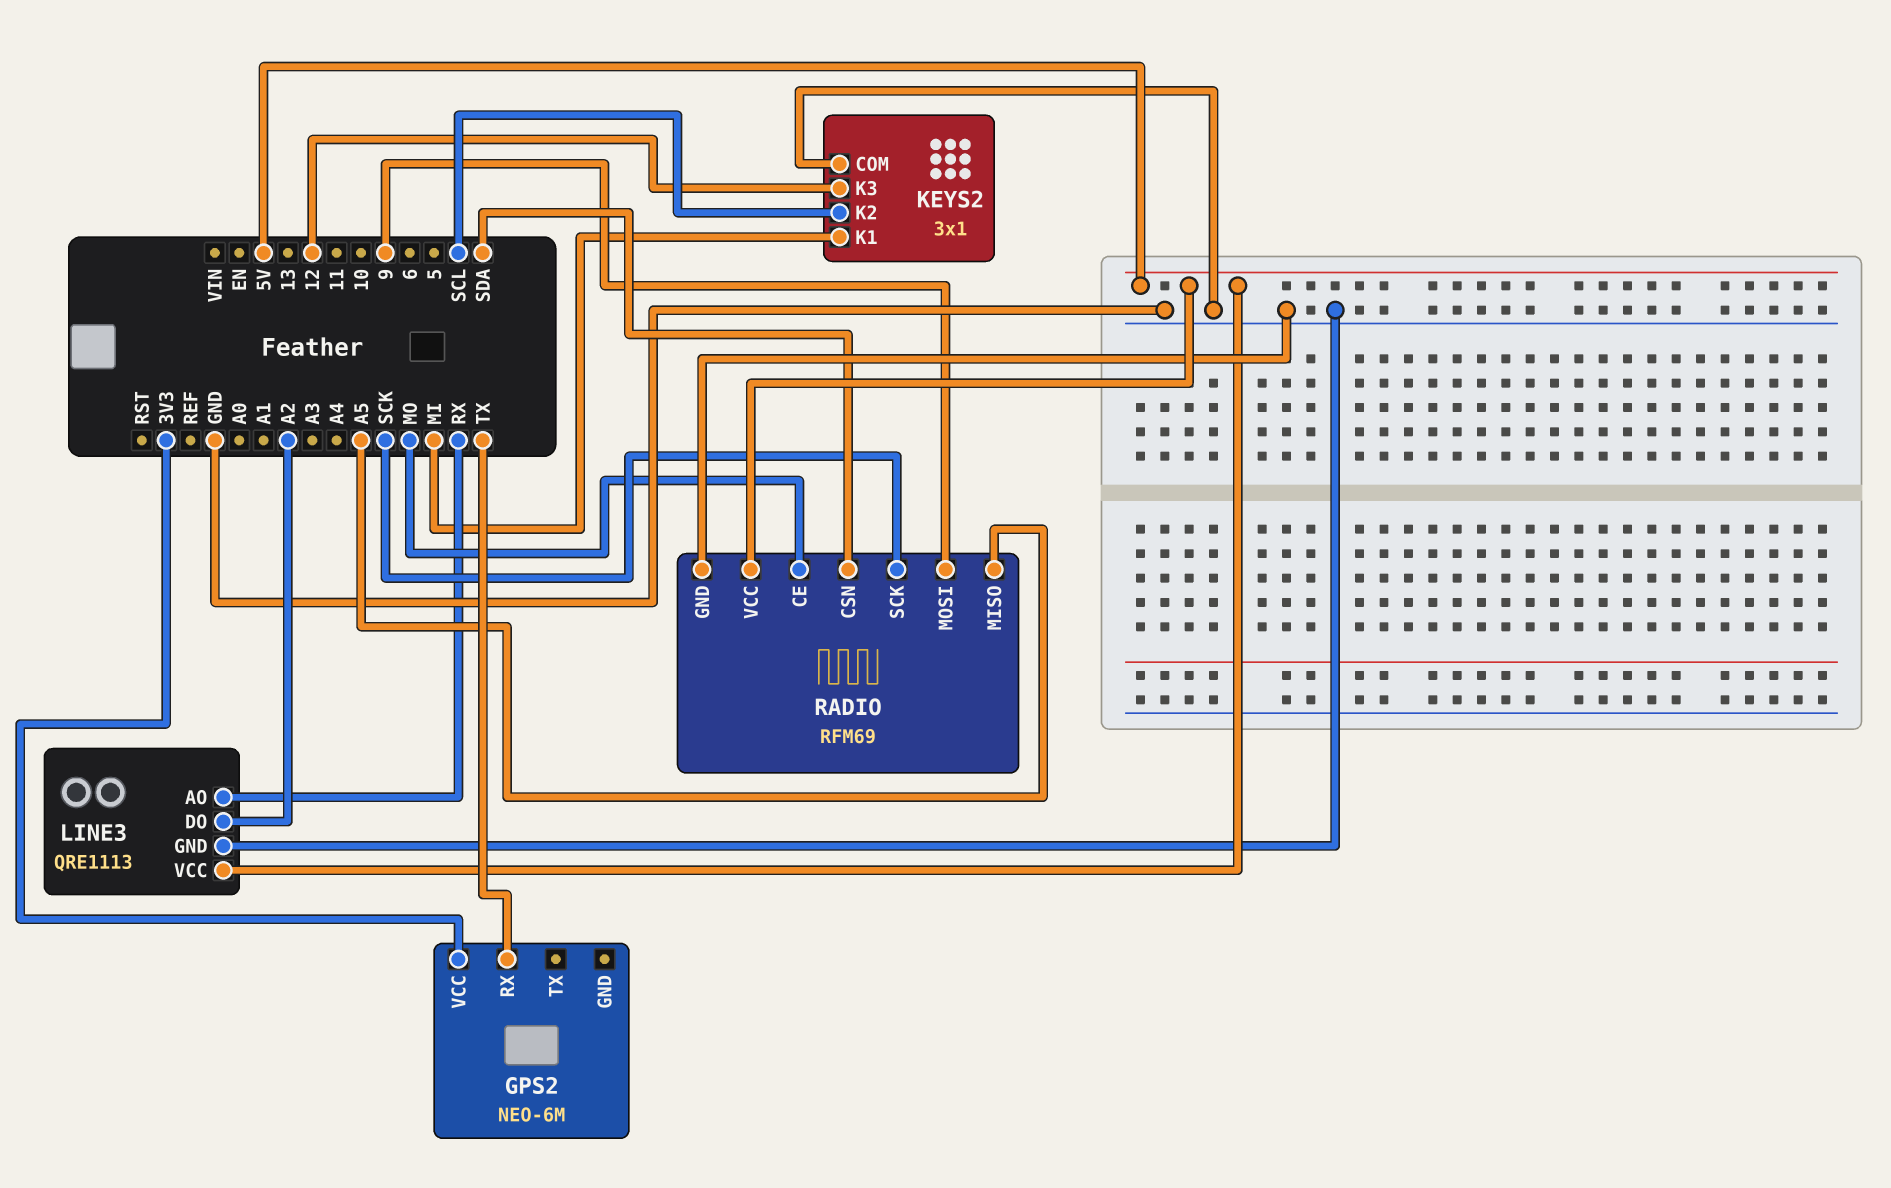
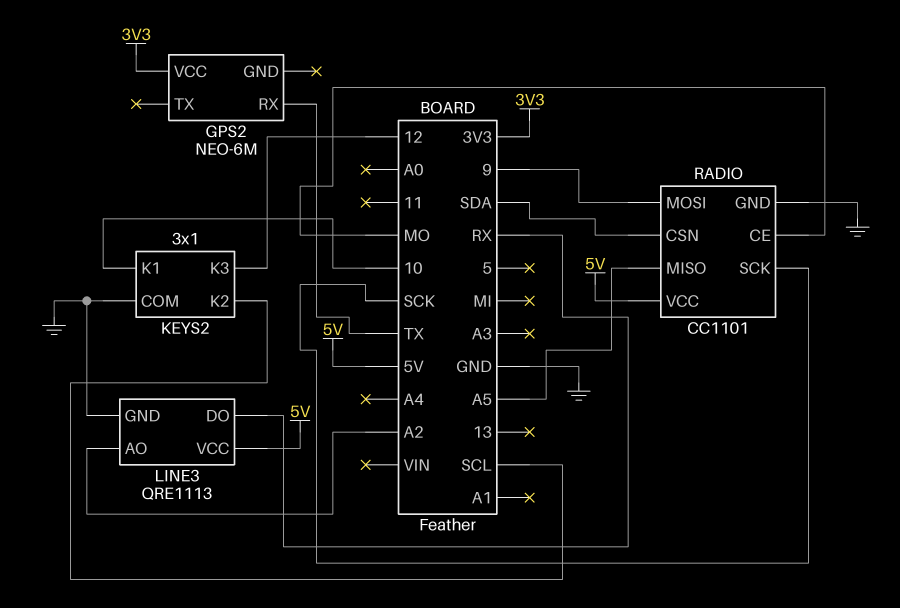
KEYS2 pin K1: MI -> 10
LINE3 pin AO: RX -> A2
LINE3 pin DO: A2 -> RX
RADIO: RFM69 -> CC1101

